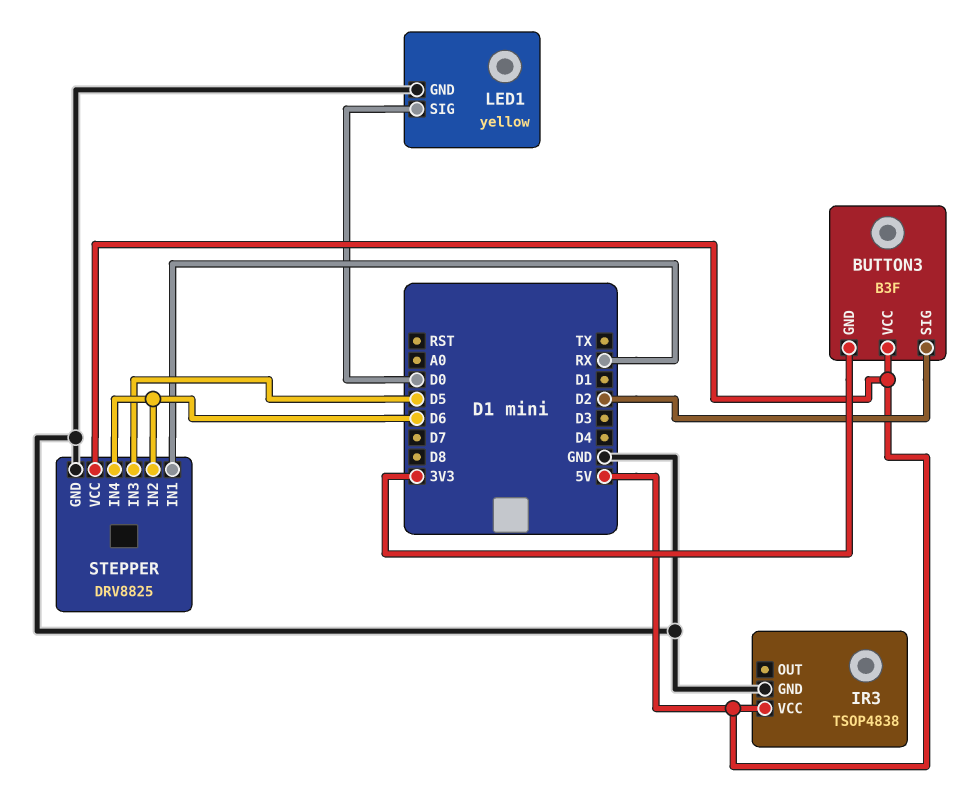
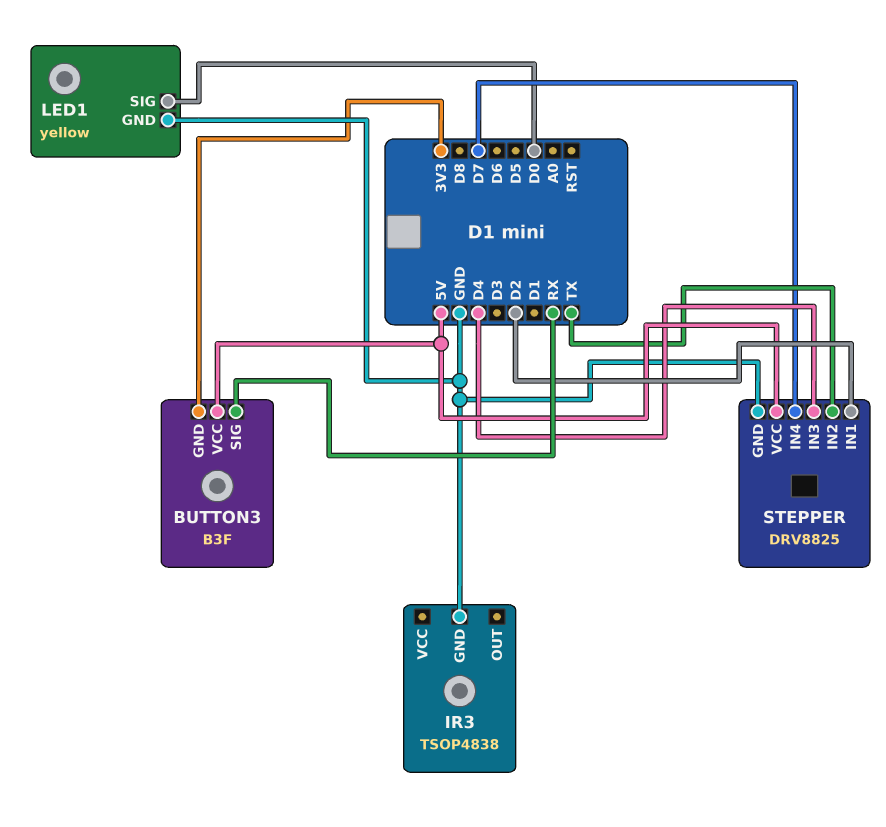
BUTTON3 pin SIG: D2 -> RX
IR3 pin VCC: 5V -> none
STEPPER pin IN1: RX -> D2
STEPPER pin IN2: D6 -> TX
STEPPER pin IN3: D5 -> D4
STEPPER pin IN4: D6 -> D7

